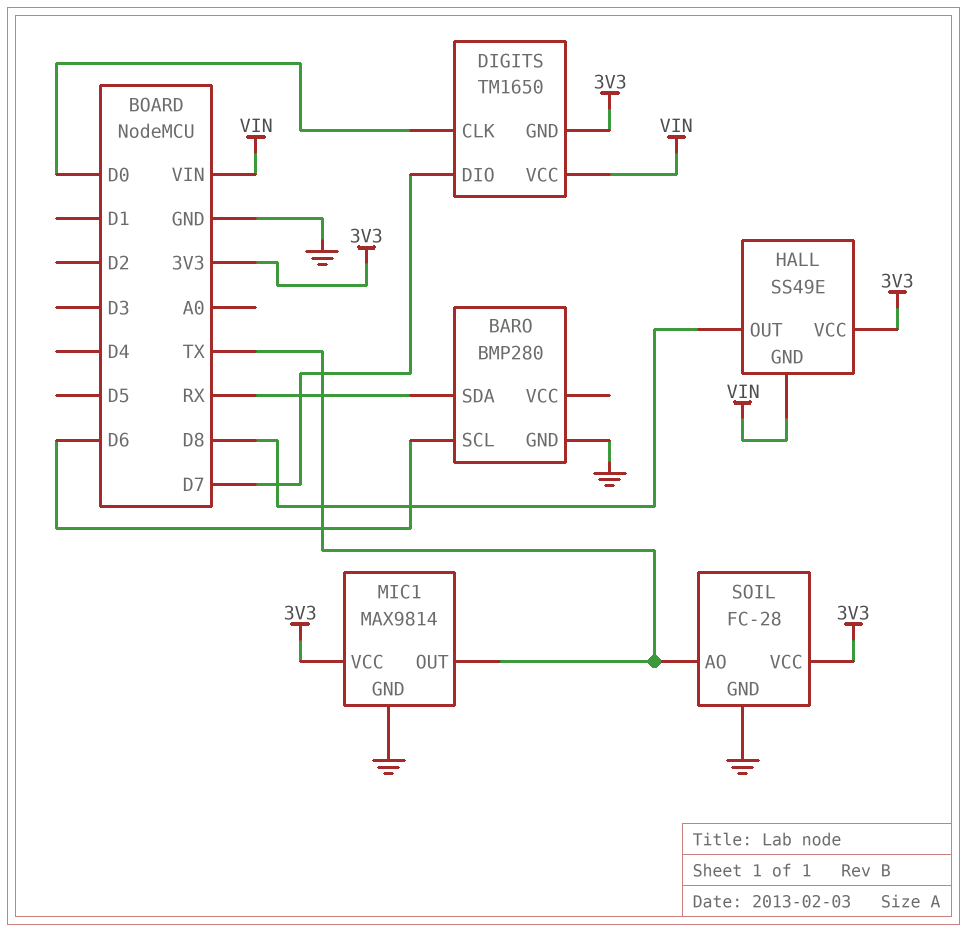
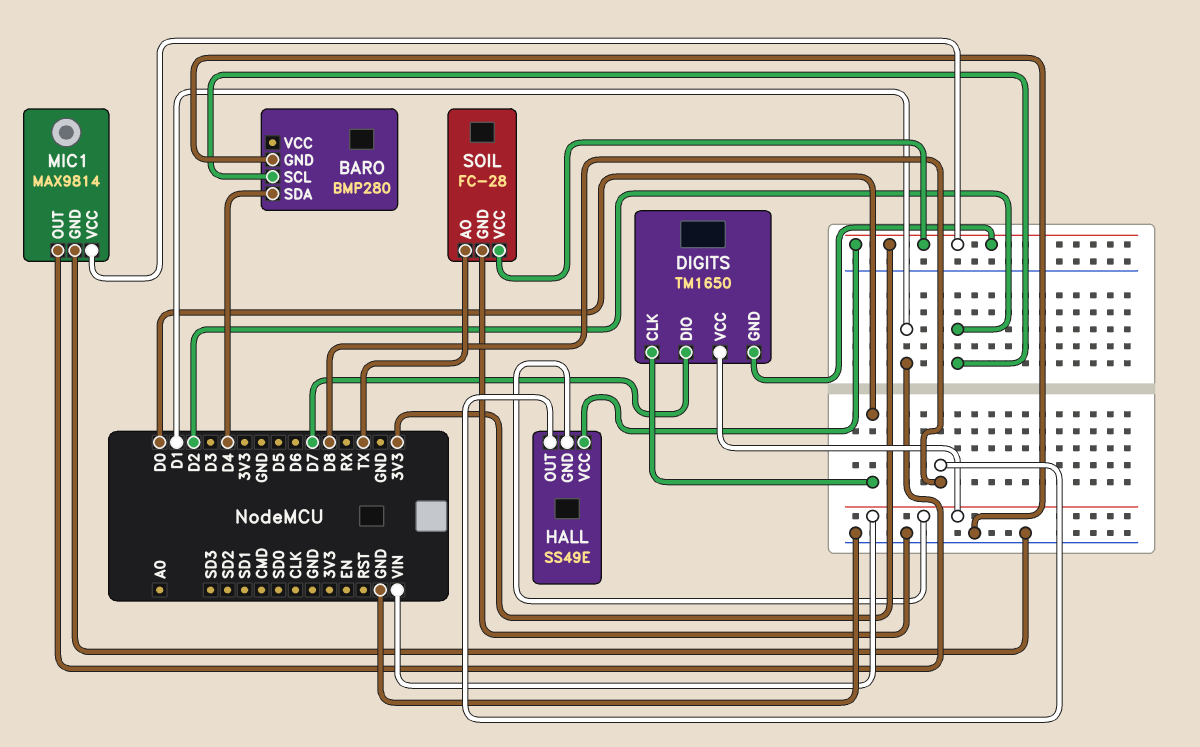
BARO pin SCL: D6 -> D2
BARO pin SDA: RX -> D4
MIC1 pin OUT: TX -> D1

